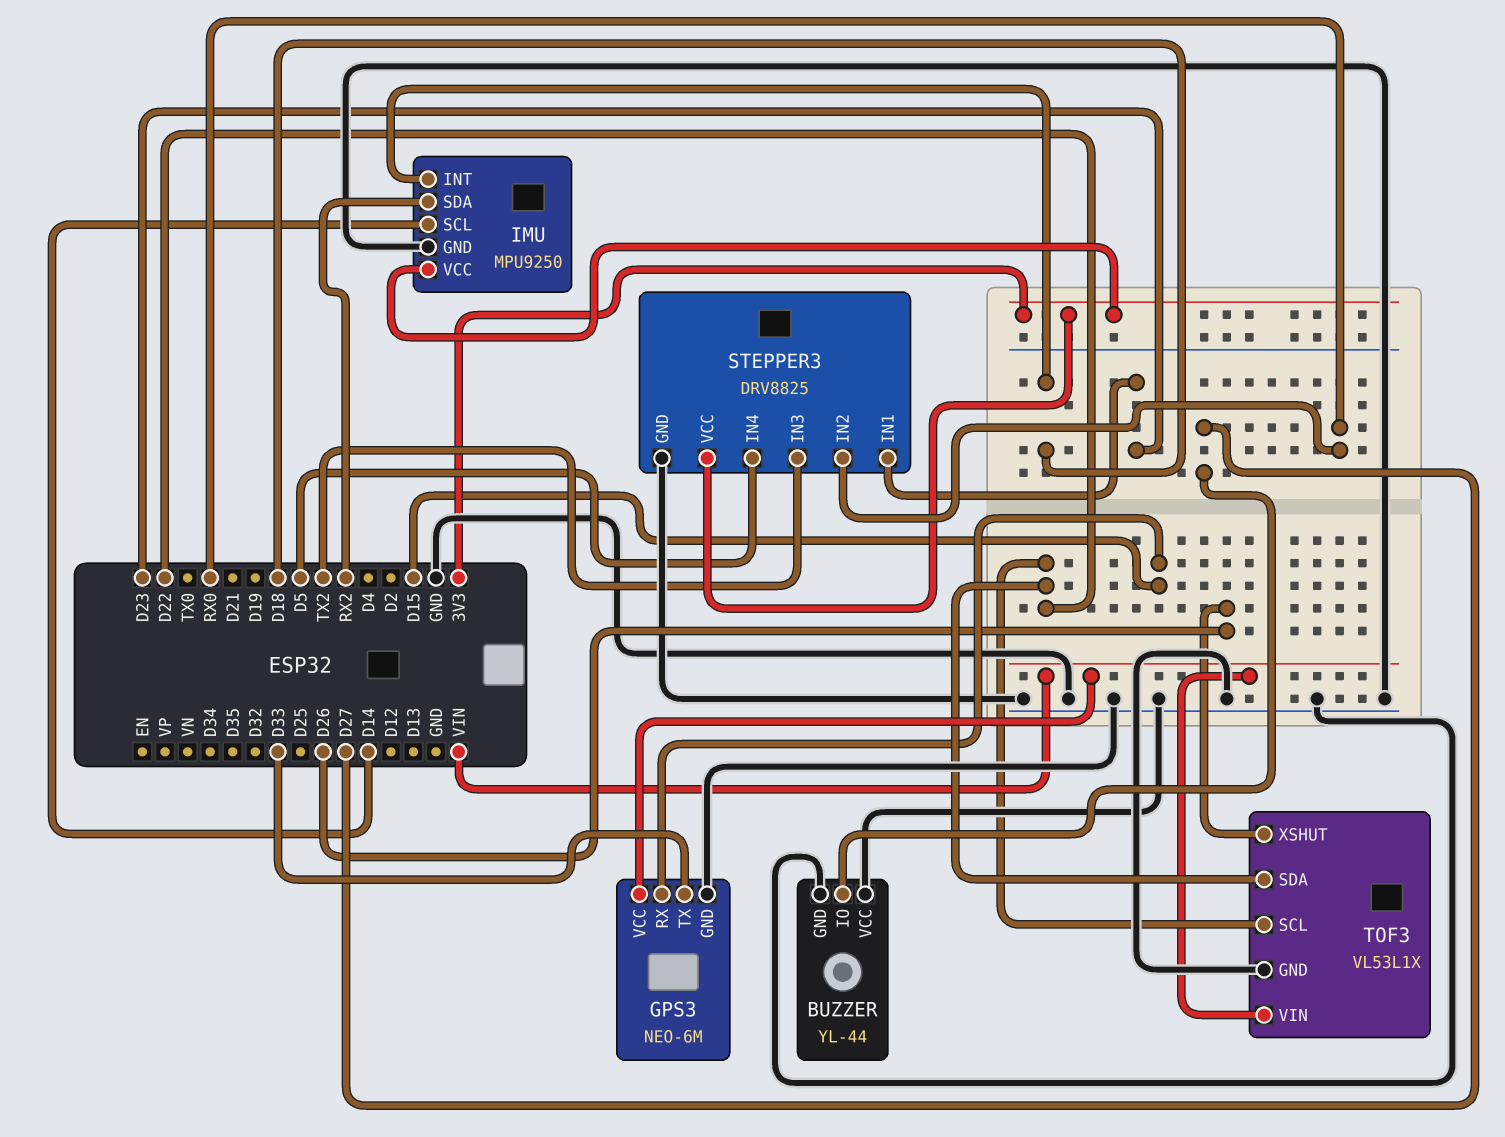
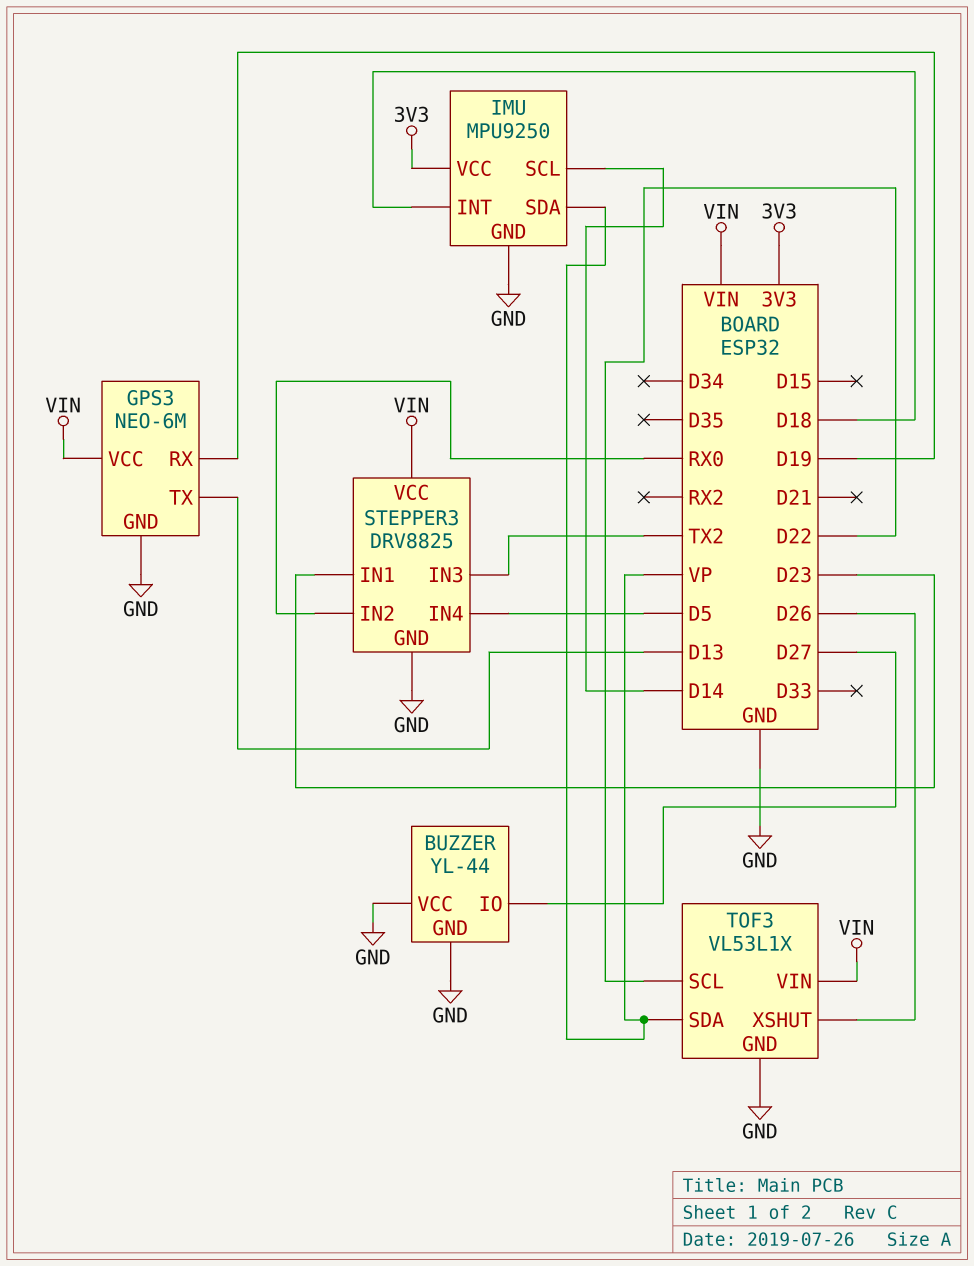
GPS3 pin RX: D15 -> D19
GPS3 pin TX: D33 -> D13
IMU pin SDA: RX2 -> VP
STEPPER3 pin VCC: 3V3 -> VIN
TOF3 pin SDA: D22 -> VP

